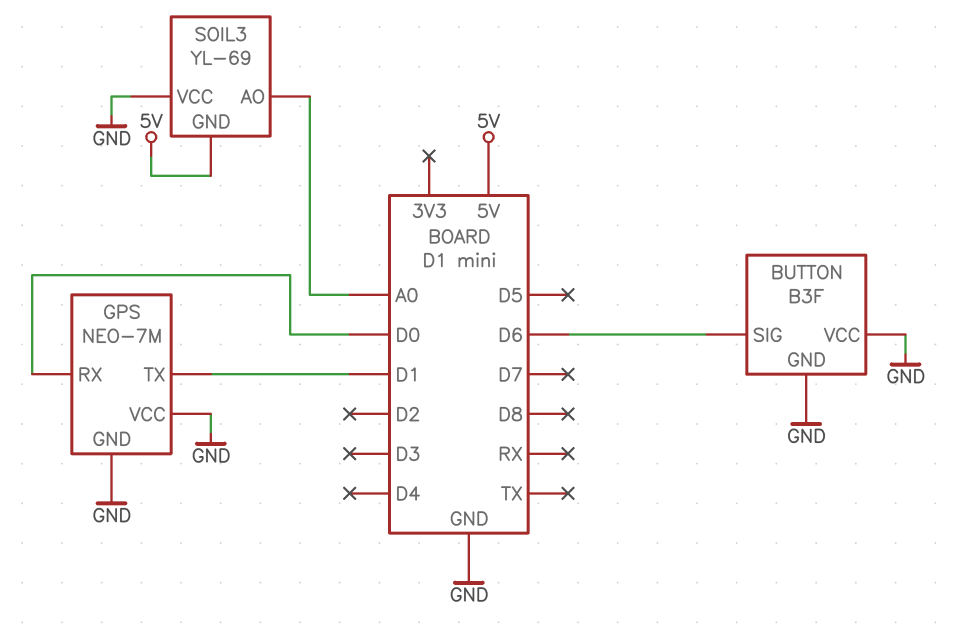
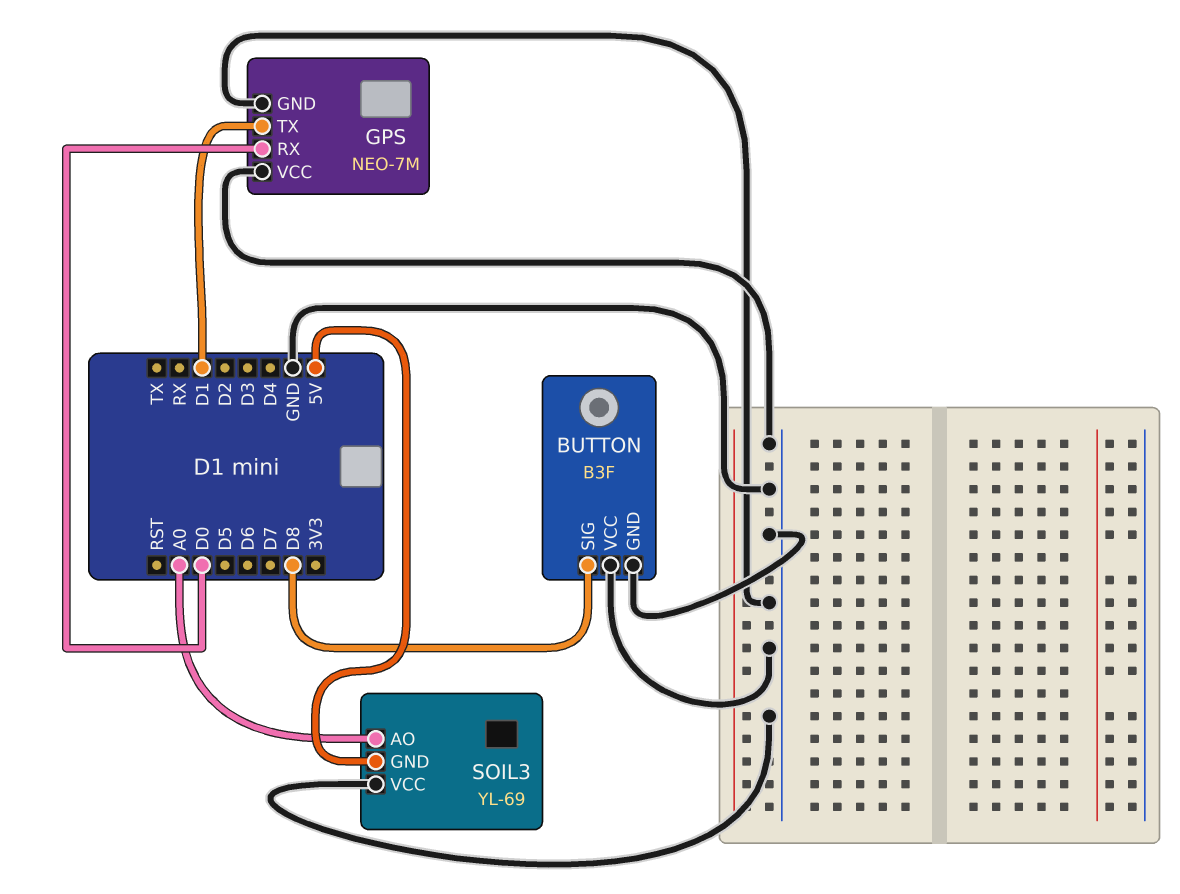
BUTTON pin SIG: D6 -> D8

